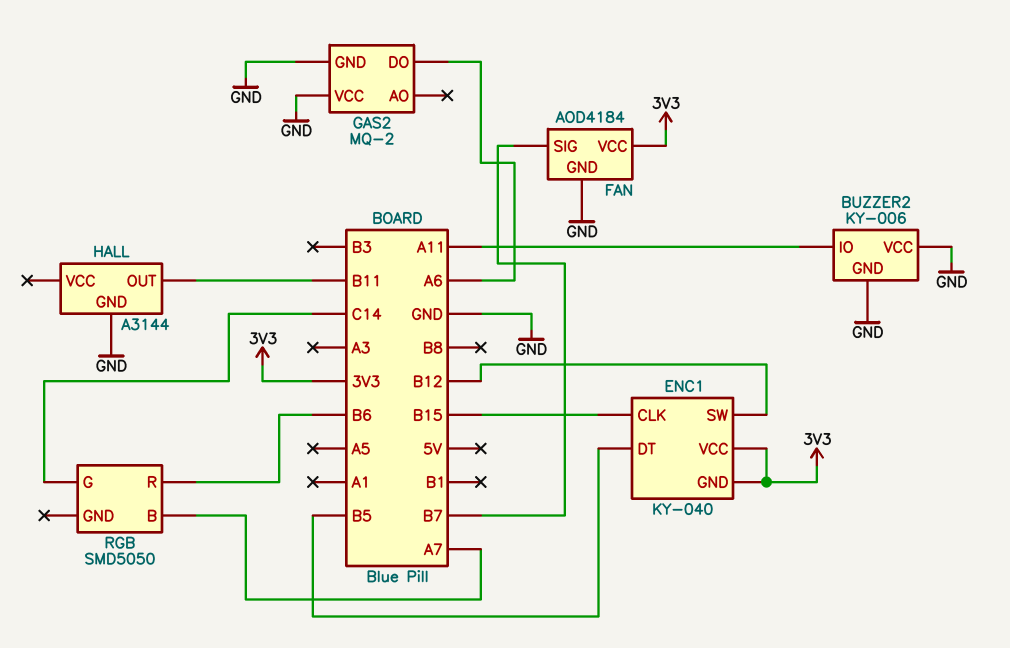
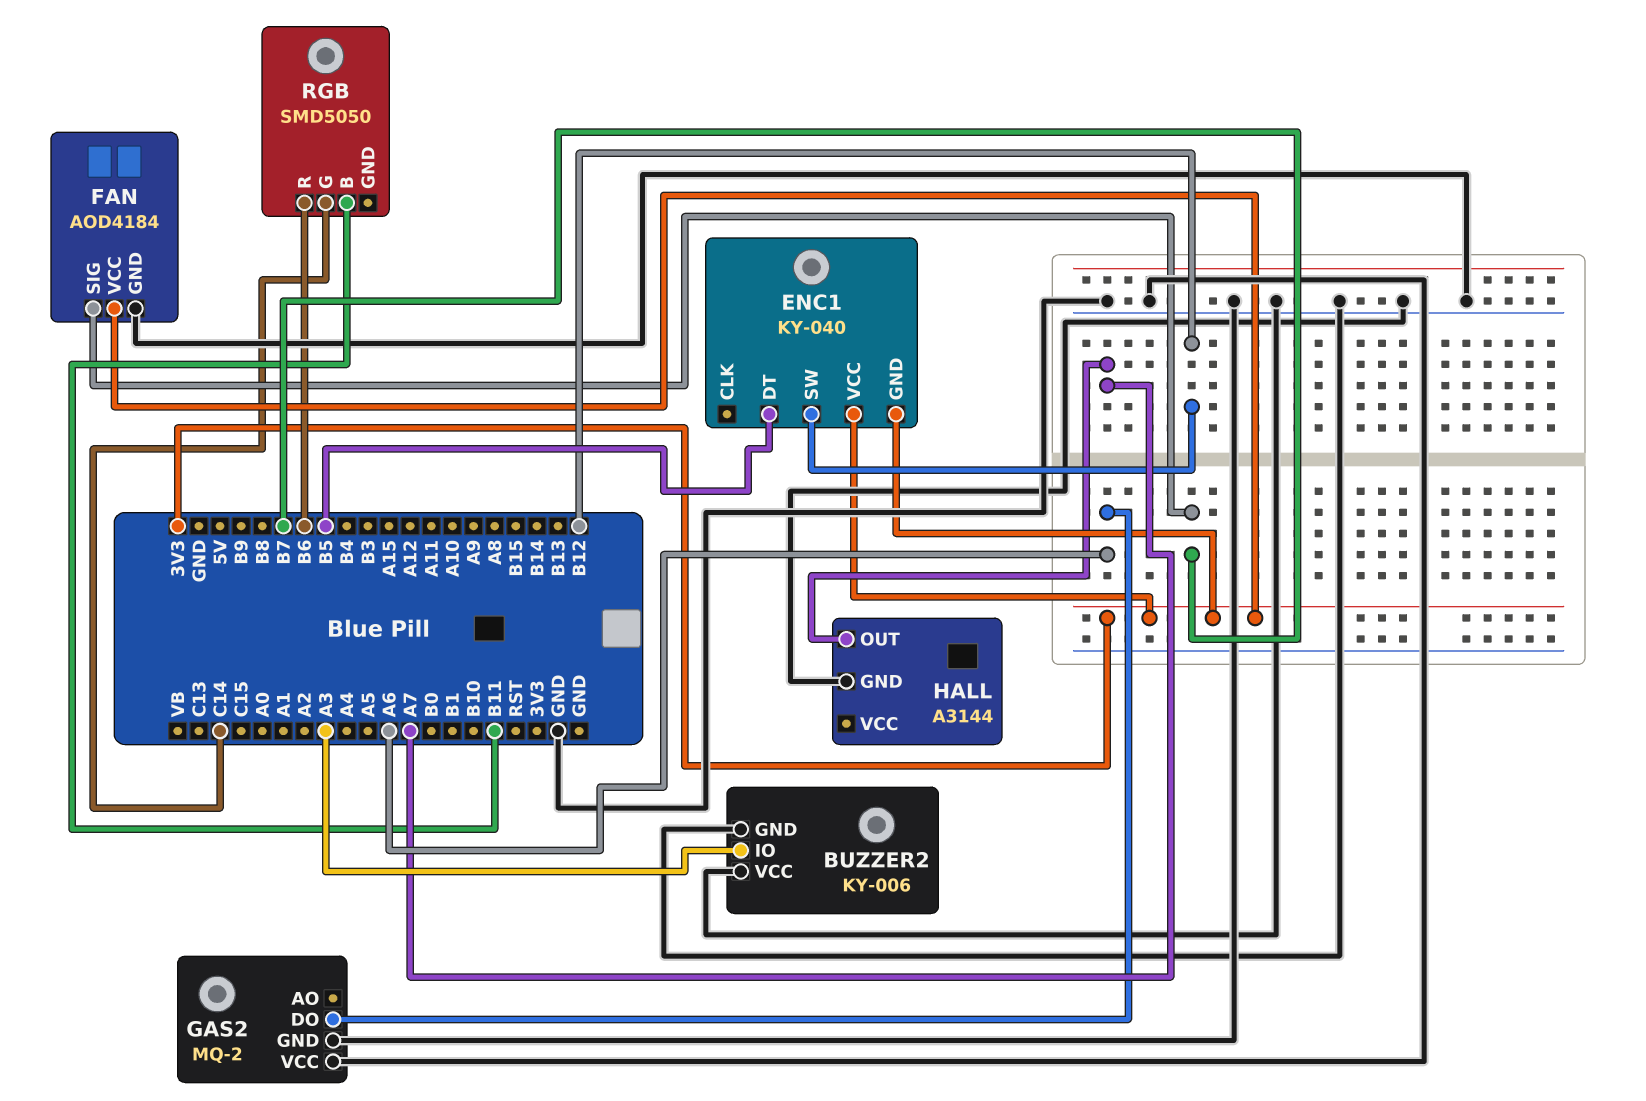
BUZZER2 pin IO: A11 -> A3
ENC1 pin CLK: B15 -> none
HALL pin OUT: B11 -> A7
RGB pin B: A7 -> B11

